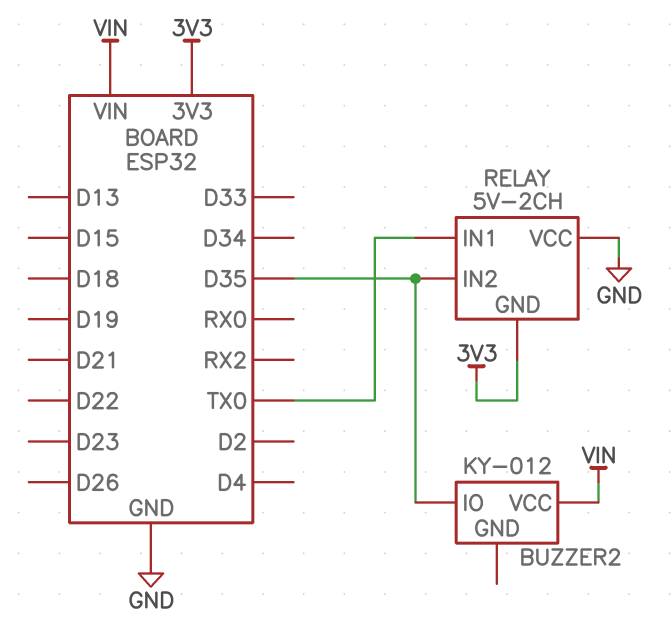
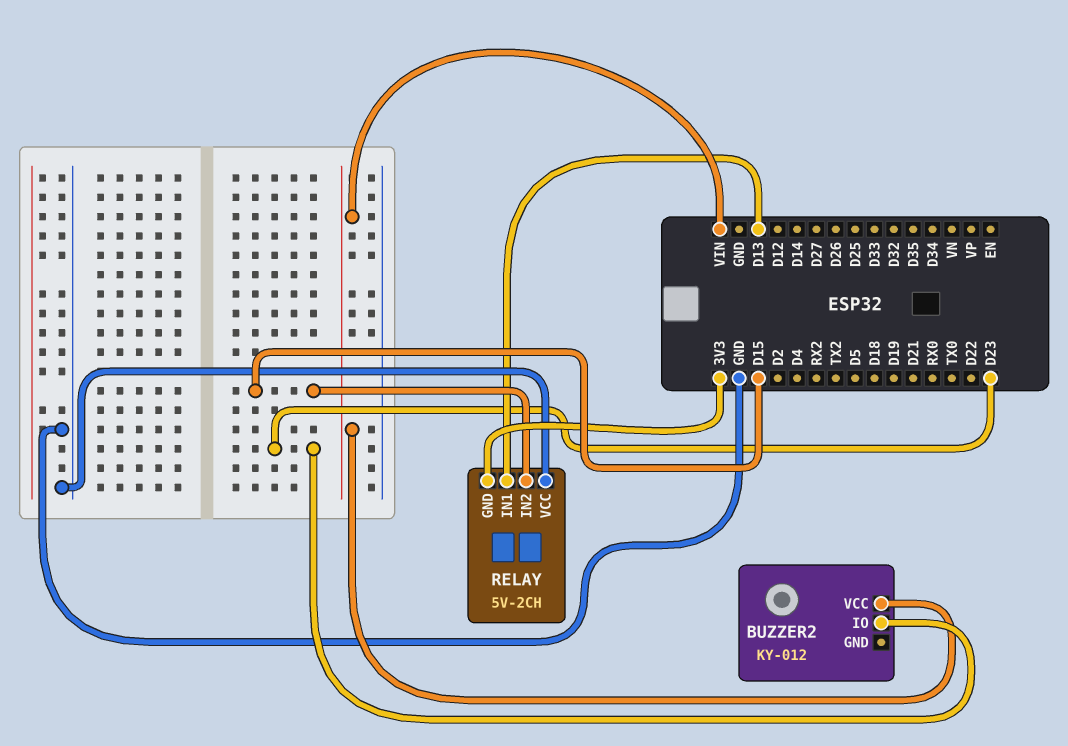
BUZZER2 pin IO: D35 -> D23
RELAY pin IN1: TX0 -> D13
RELAY pin IN2: D35 -> D15

